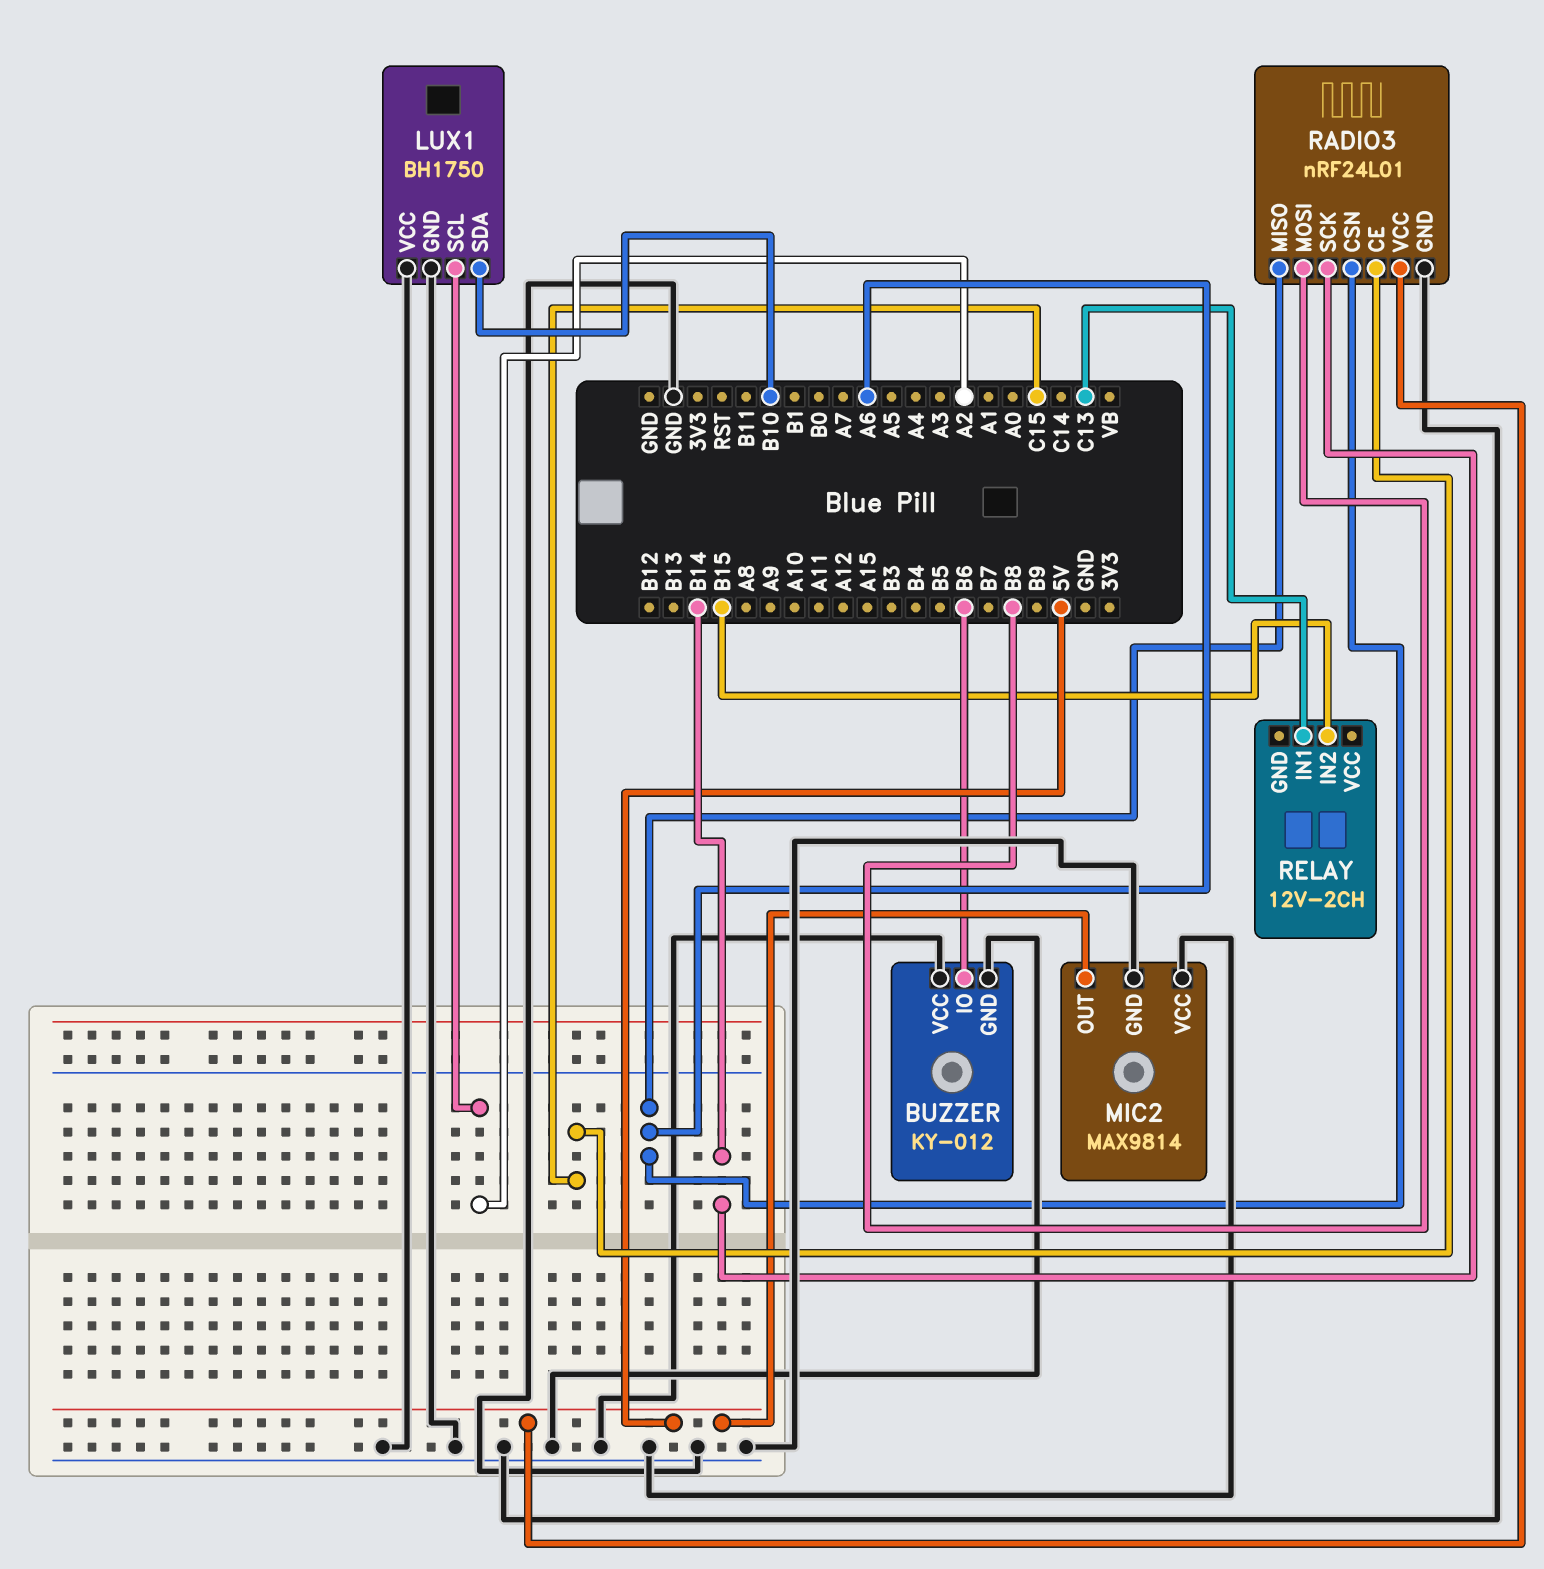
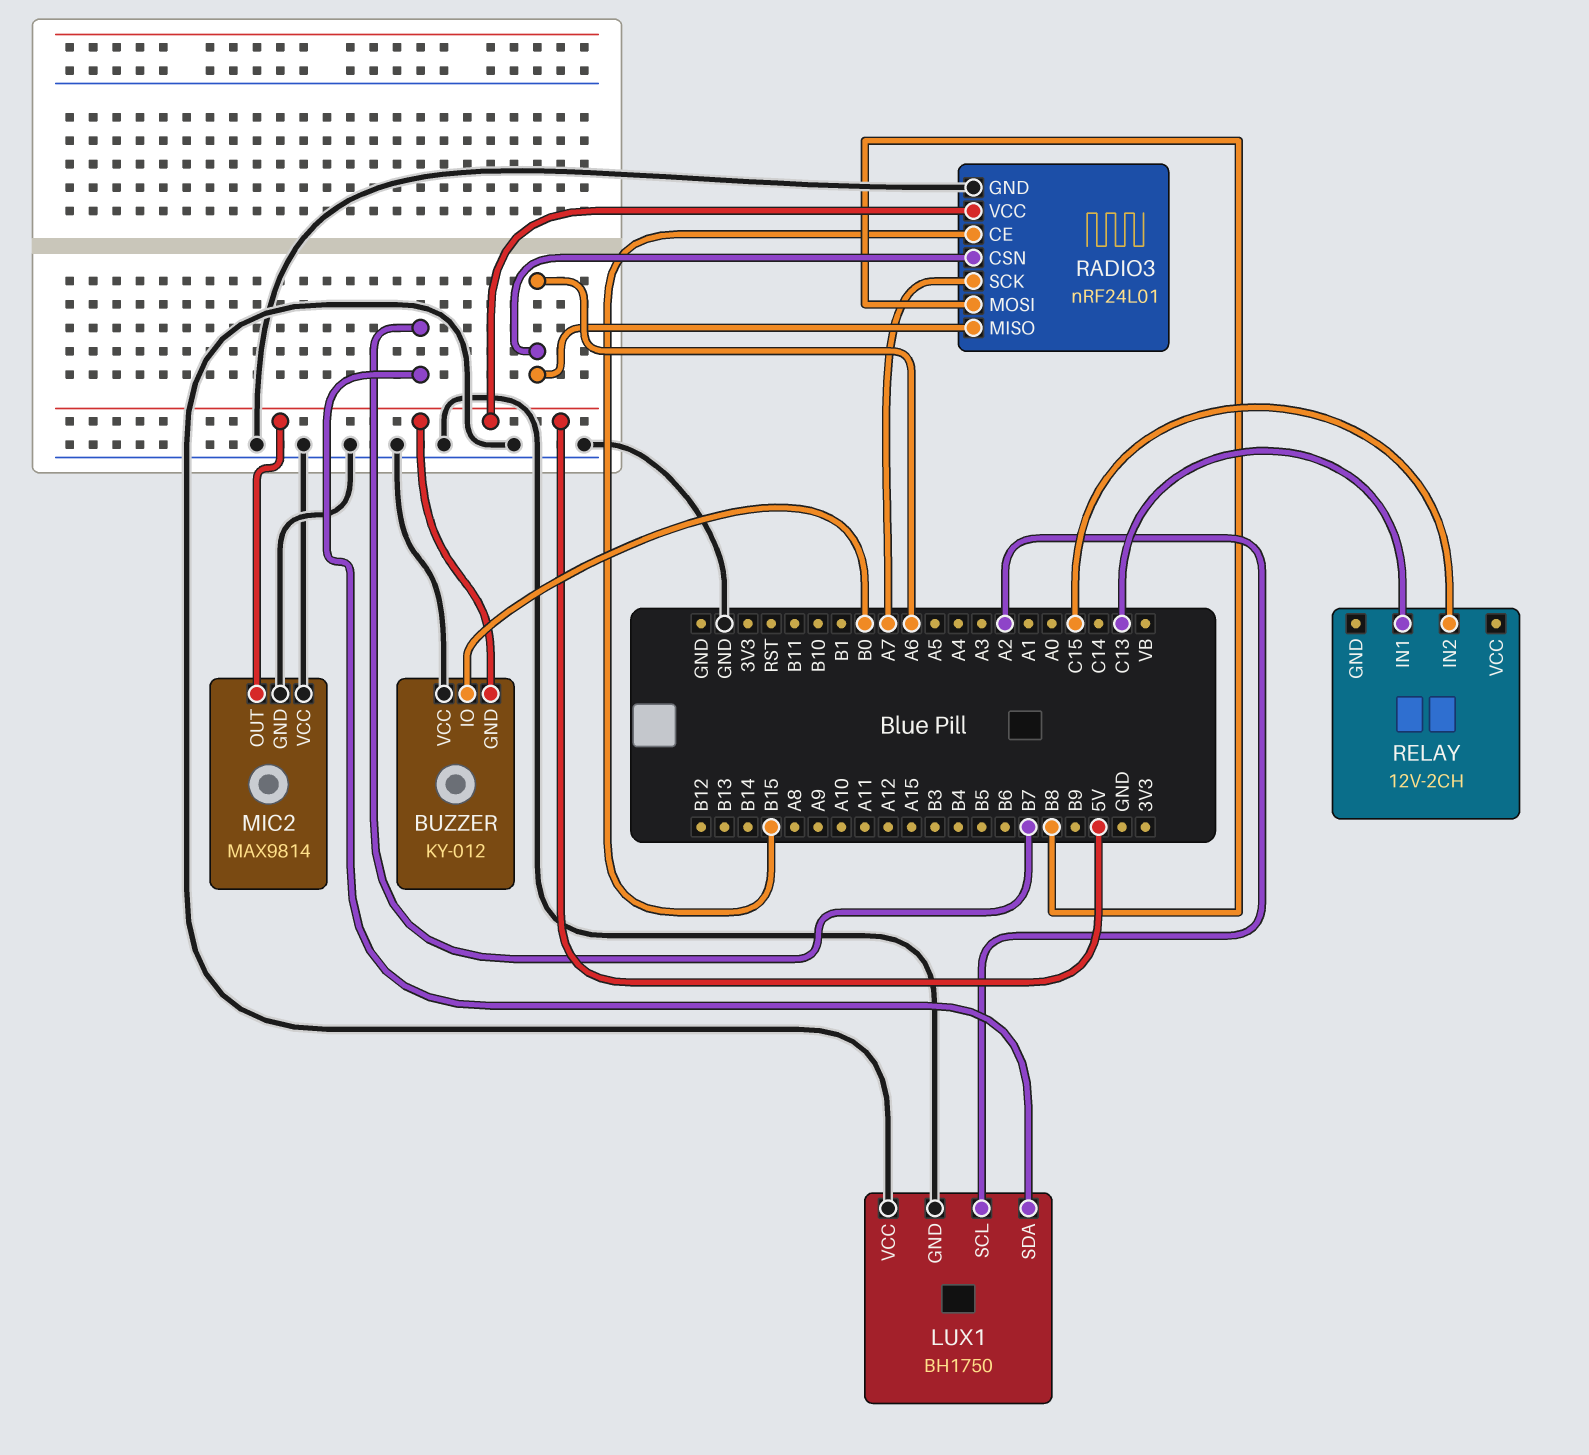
BUZZER pin GND: GND -> 5V
BUZZER pin IO: B6 -> B0
LUX1 pin SDA: B10 -> B7
RADIO3 pin CE: C15 -> B15
RADIO3 pin SCK: B14 -> A7
RELAY pin IN2: B15 -> C15

